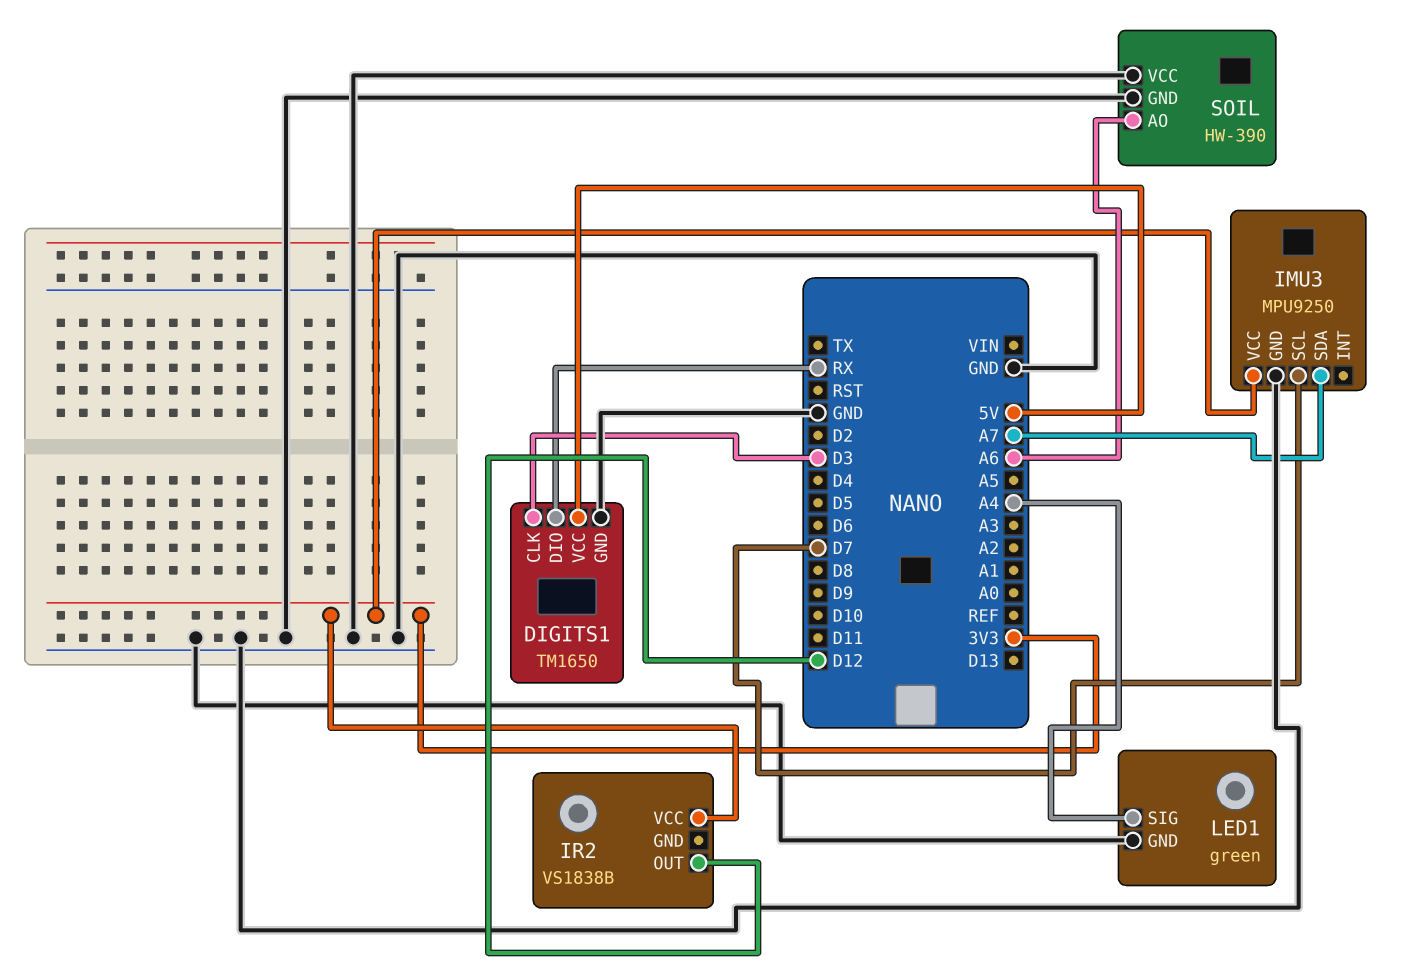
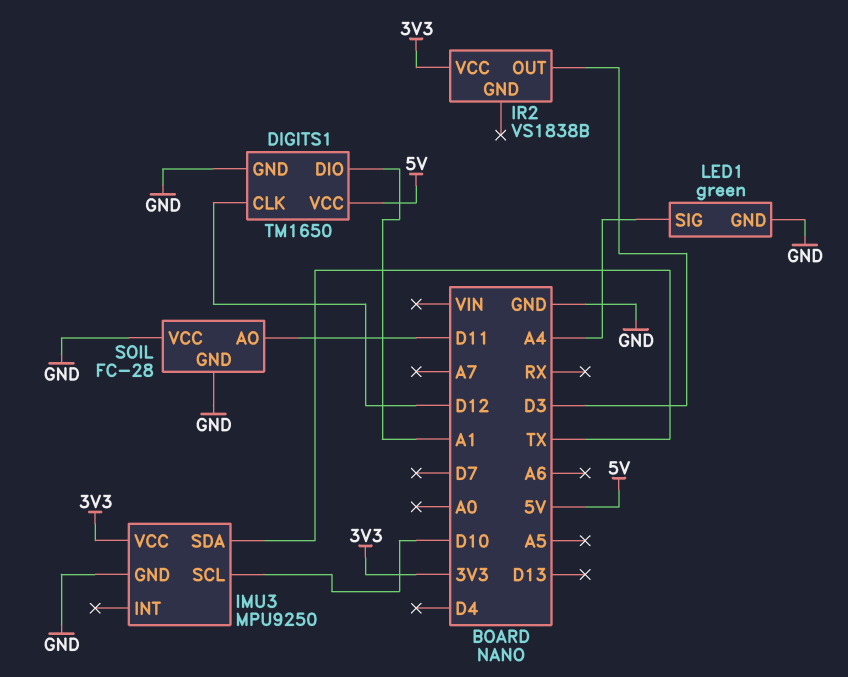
DIGITS1 pin CLK: D3 -> D12
DIGITS1 pin DIO: RX -> A1
IMU3 pin SCL: D7 -> D10
IMU3 pin SDA: A7 -> TX
IR2 pin OUT: D12 -> D3
SOIL: HW-390 -> FC-28
SOIL pin AO: A6 -> D11

